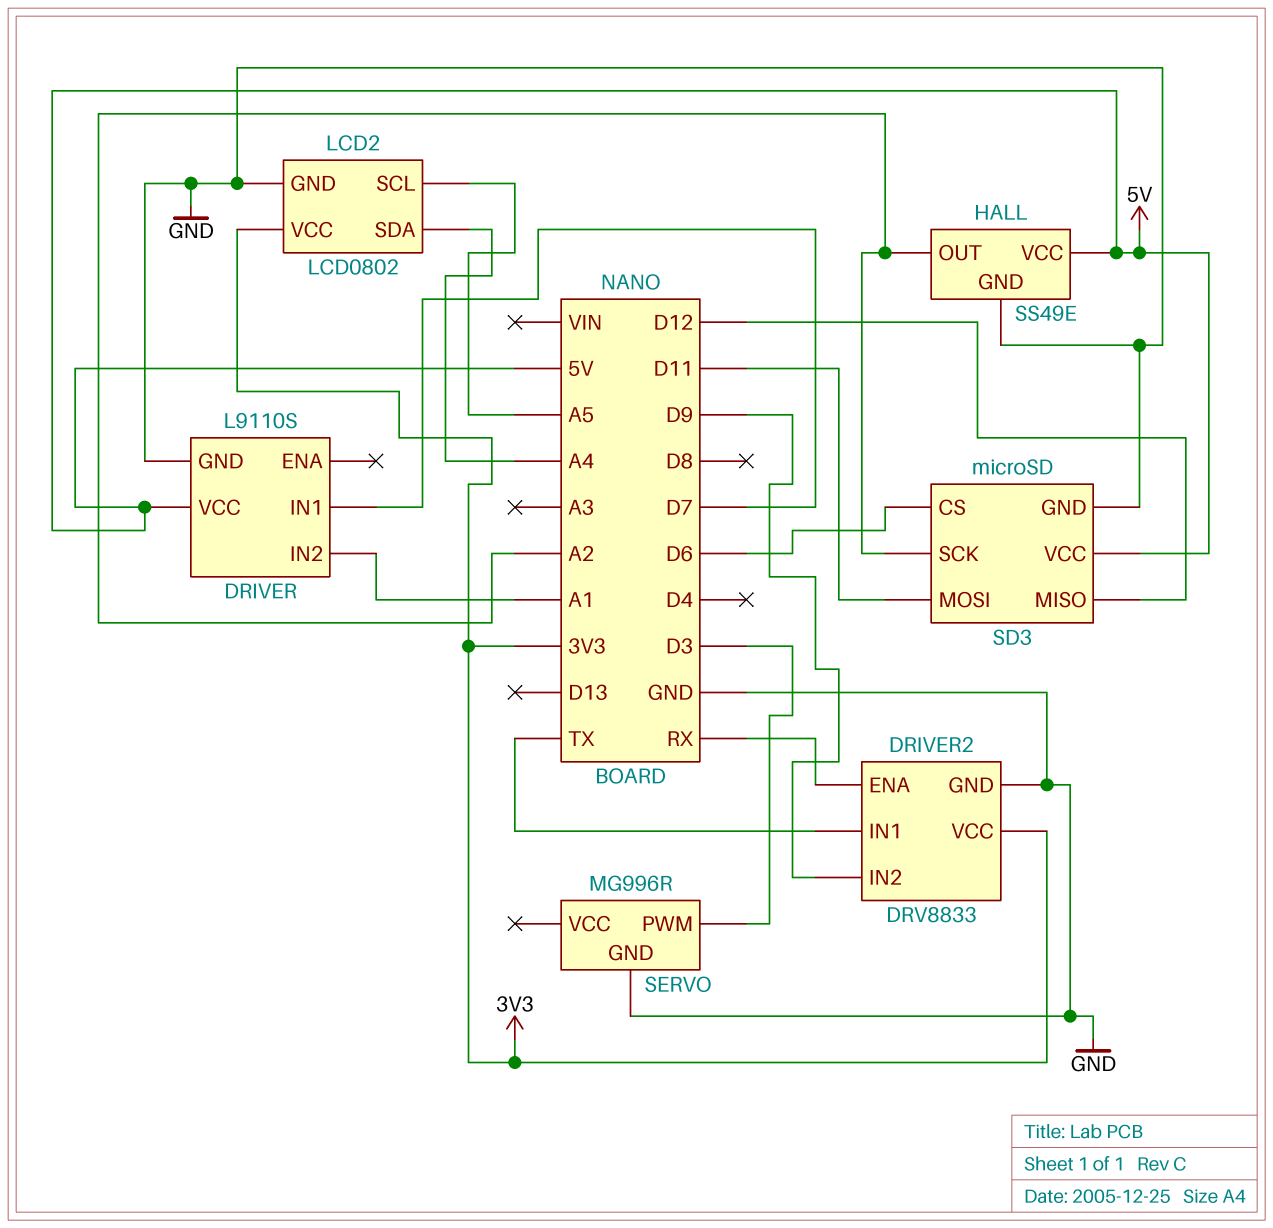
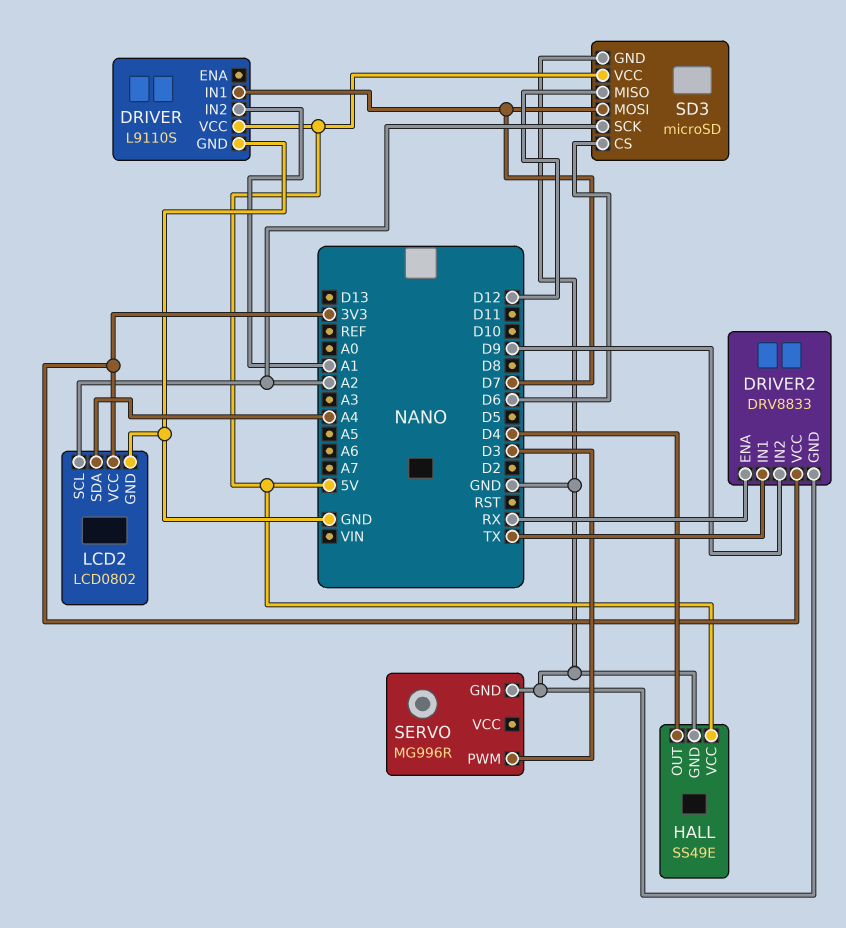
HALL pin OUT: A2 -> D4
LCD2 pin SCL: A5 -> A2
SD3 pin MOSI: D11 -> D7

